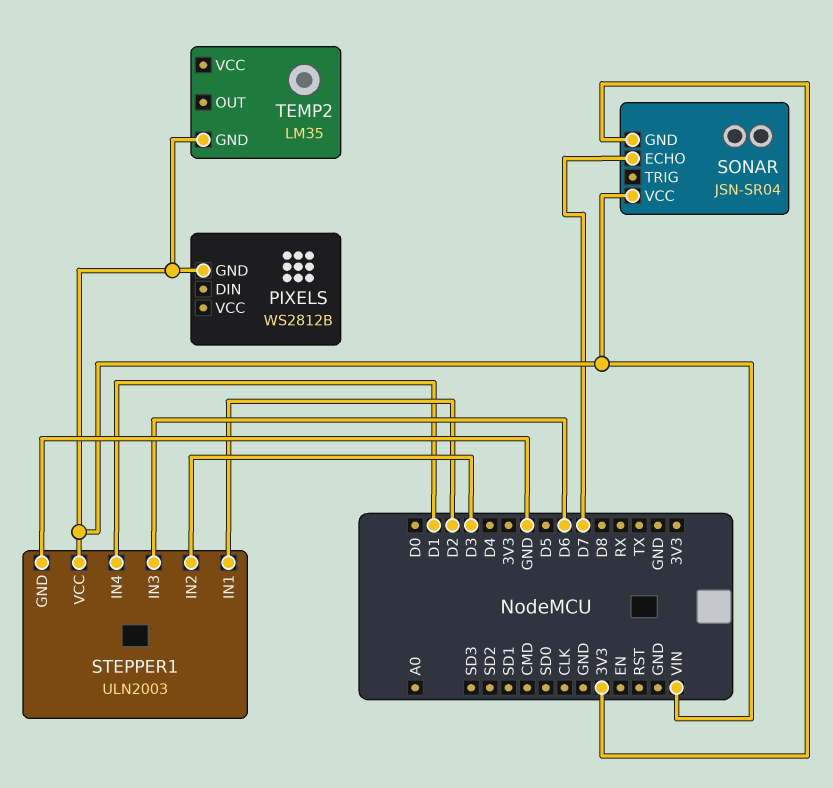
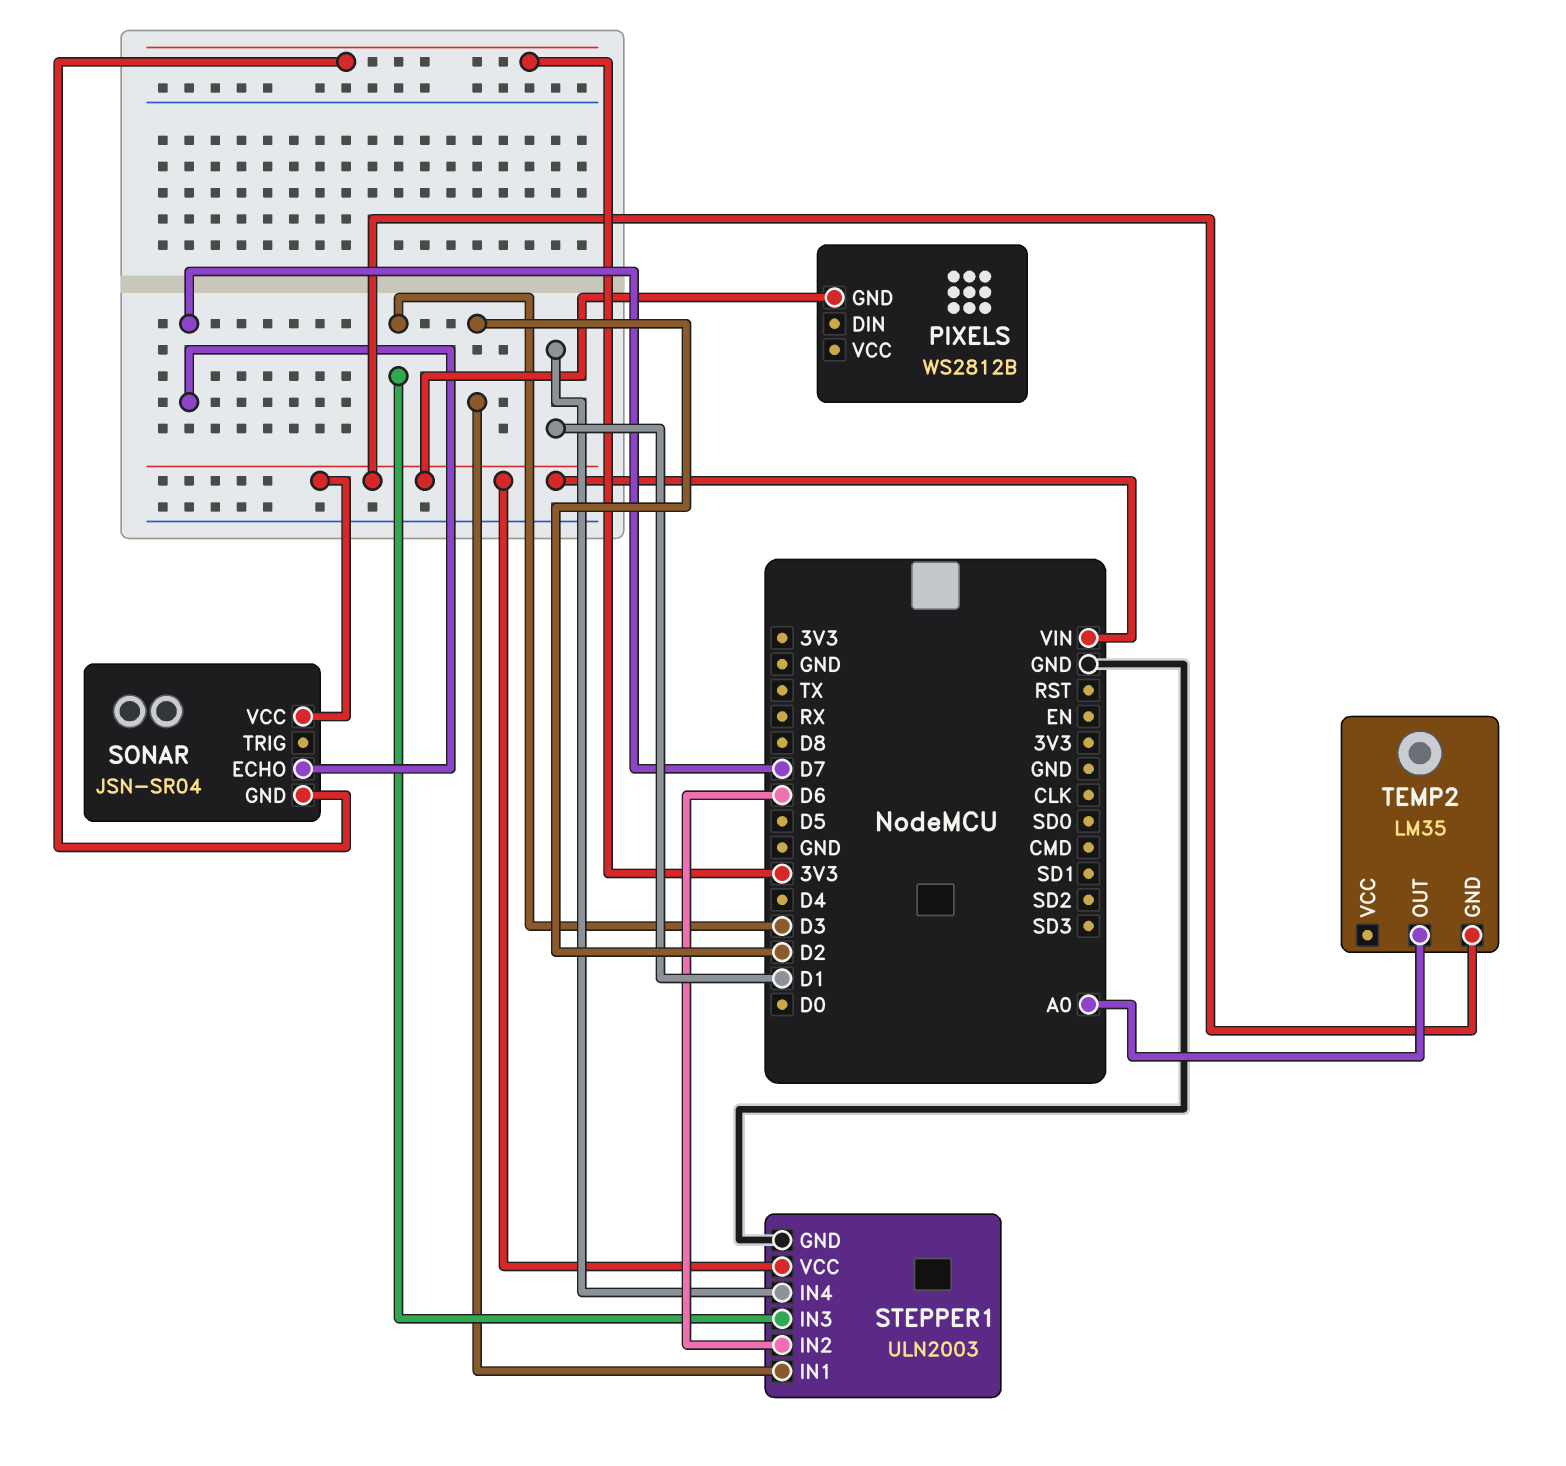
STEPPER1 pin IN2: D3 -> D6
STEPPER1 pin IN3: D6 -> D3
TEMP2 pin OUT: none -> A0

